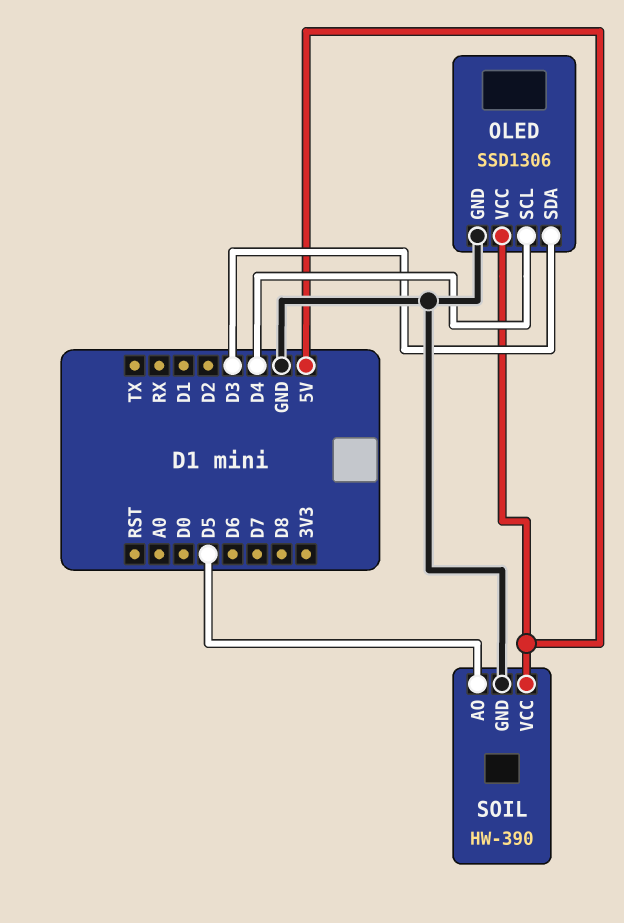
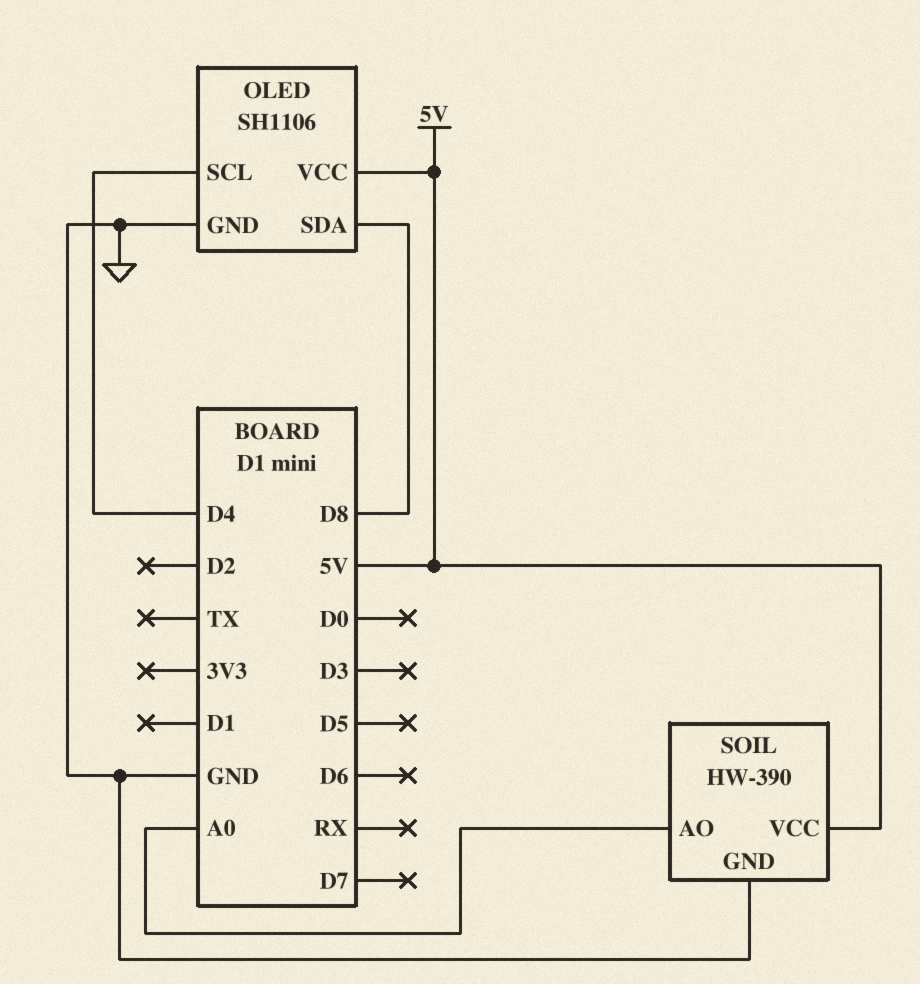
OLED: SSD1306 -> SH1106
OLED pin SDA: D3 -> D8
SOIL pin AO: D5 -> A0

